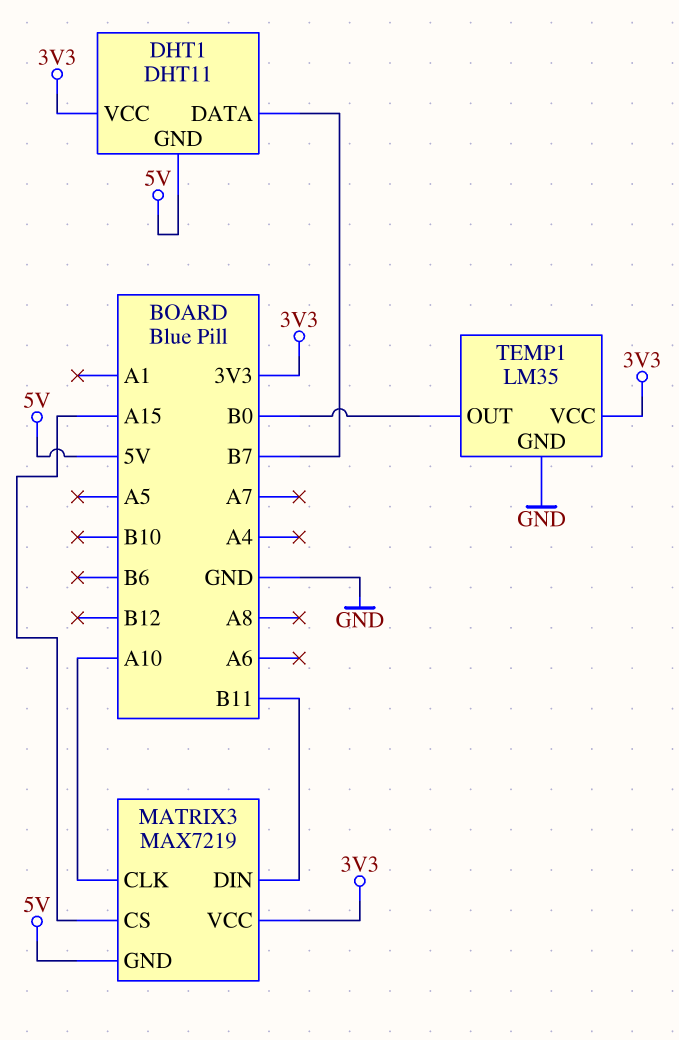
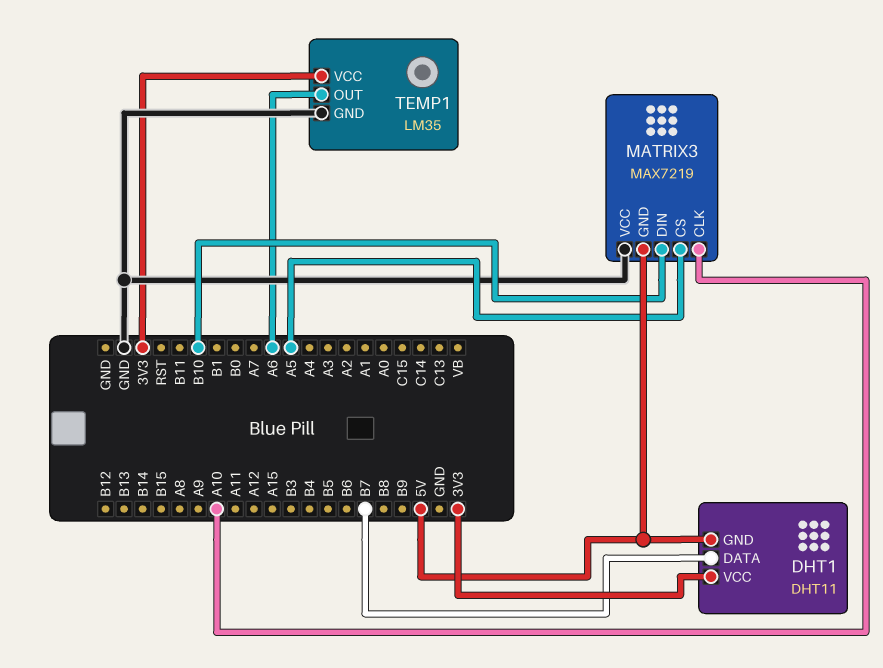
MATRIX3 pin CS: A15 -> A5
MATRIX3 pin DIN: B11 -> B10
MATRIX3 pin VCC: 3V3 -> GND
TEMP1 pin OUT: B0 -> A6

